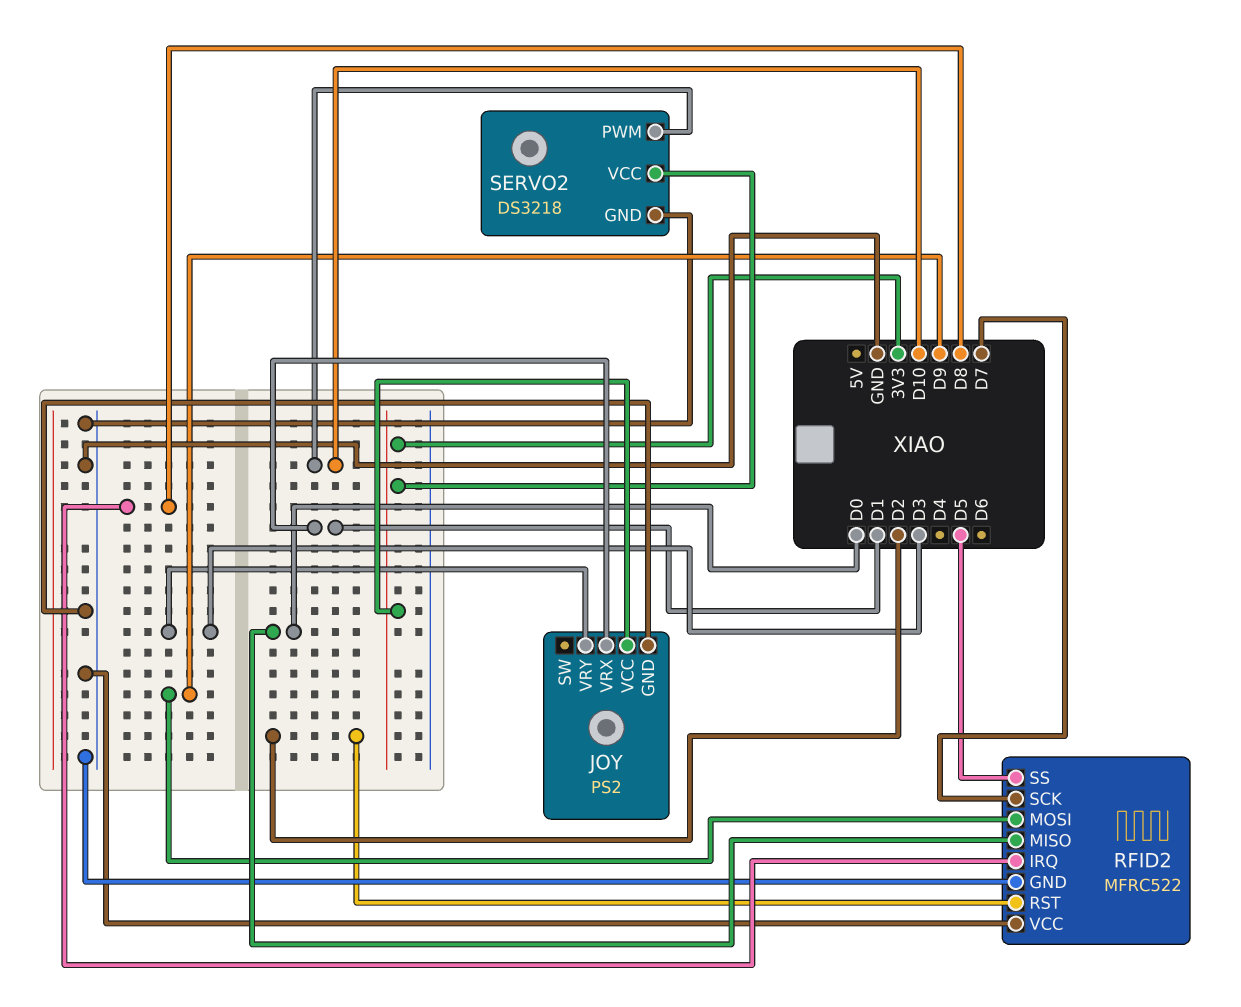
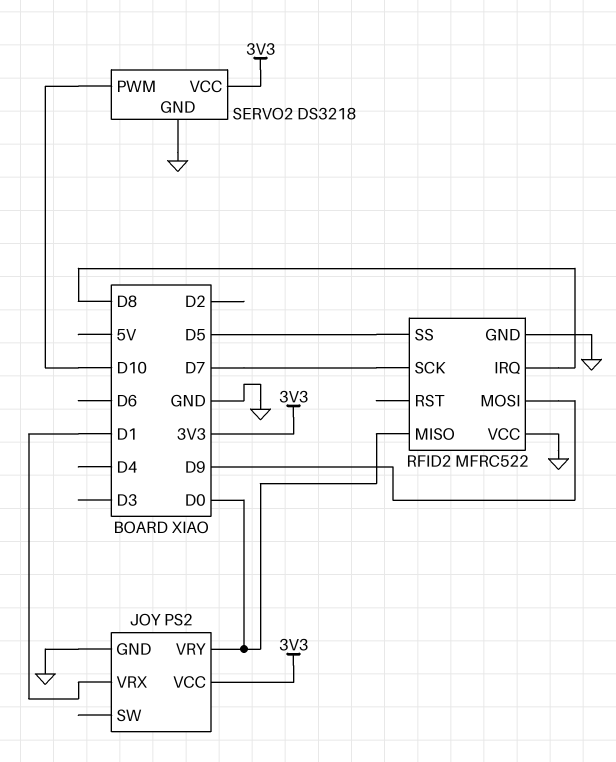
JOY pin VRY: D3 -> D0
RFID2 pin RST: D2 -> none

